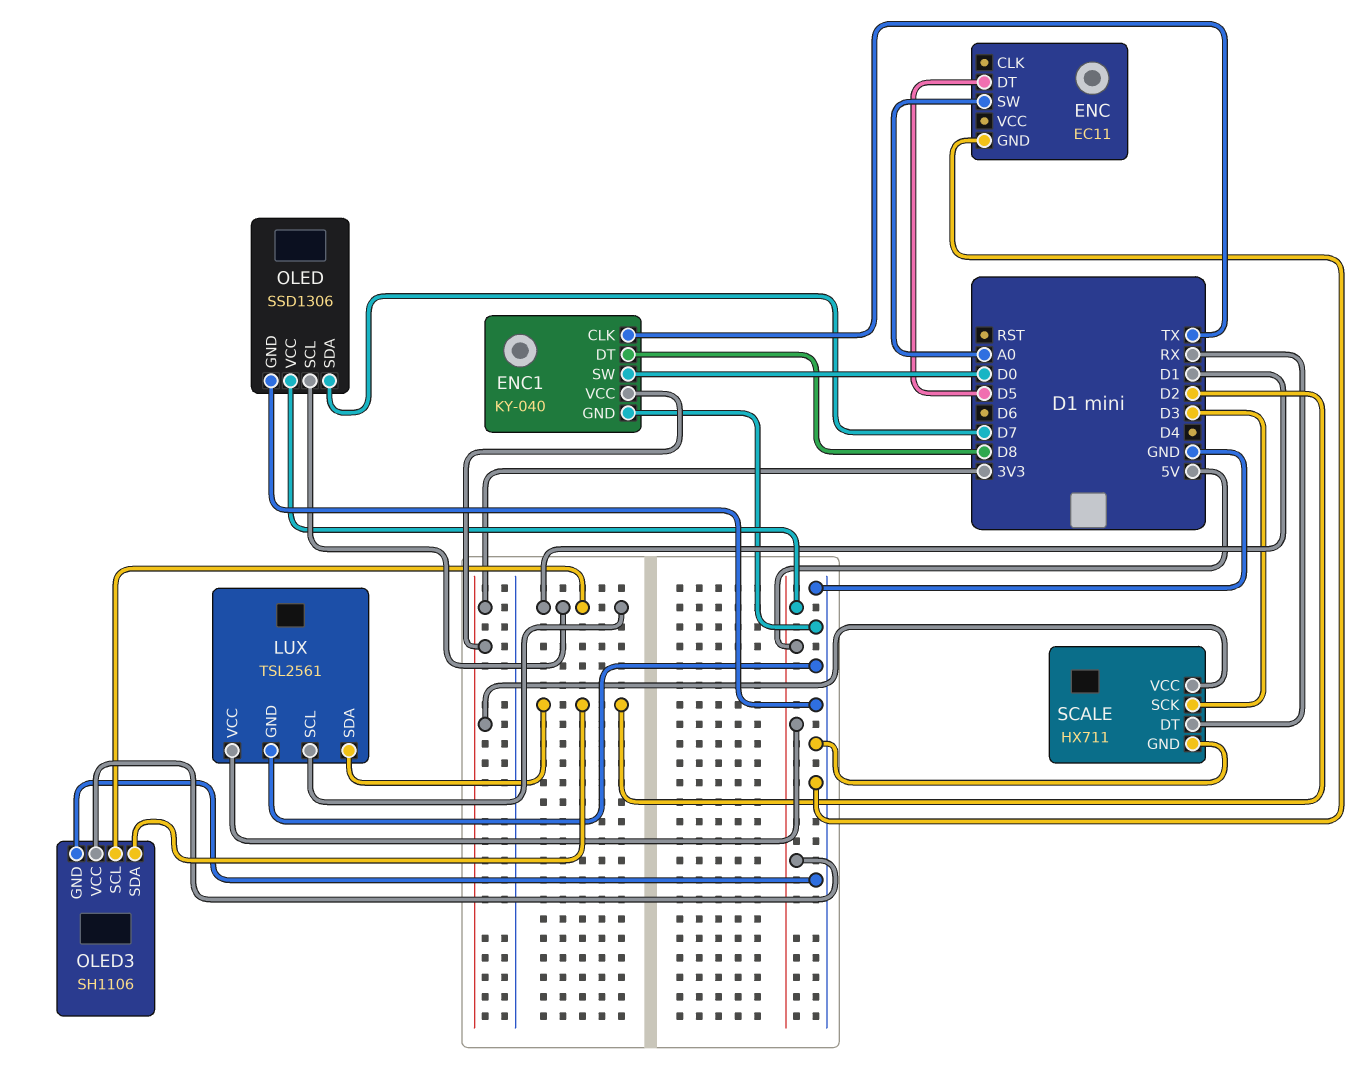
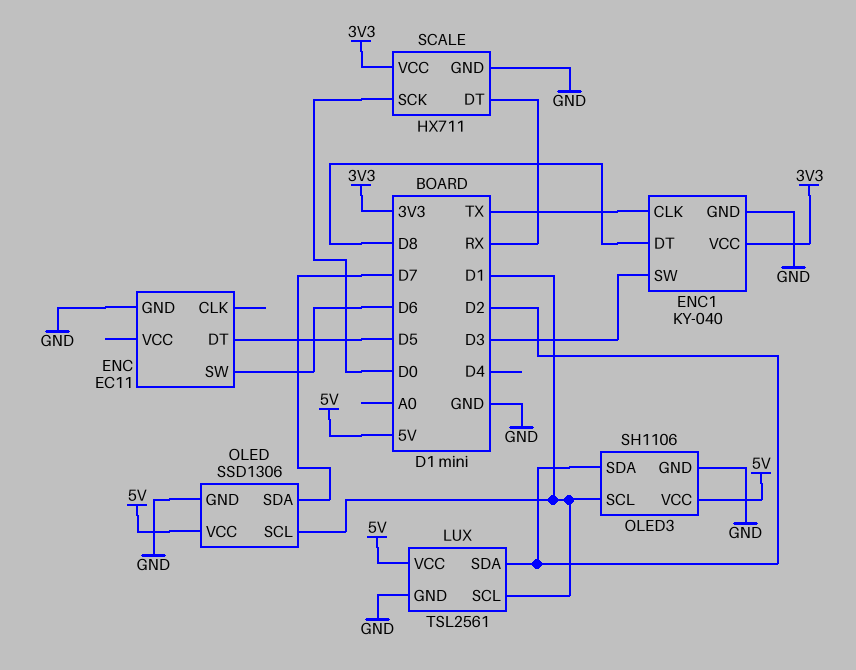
ENC pin SW: A0 -> D6
ENC1 pin SW: D0 -> D3
SCALE pin SCK: D3 -> D0

